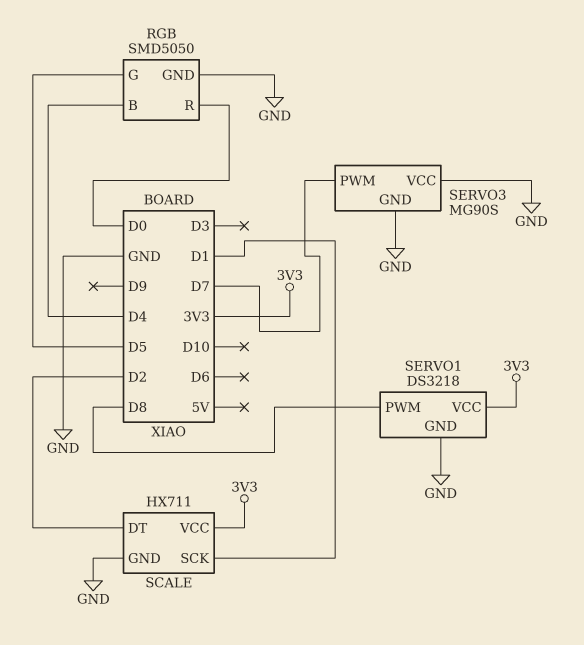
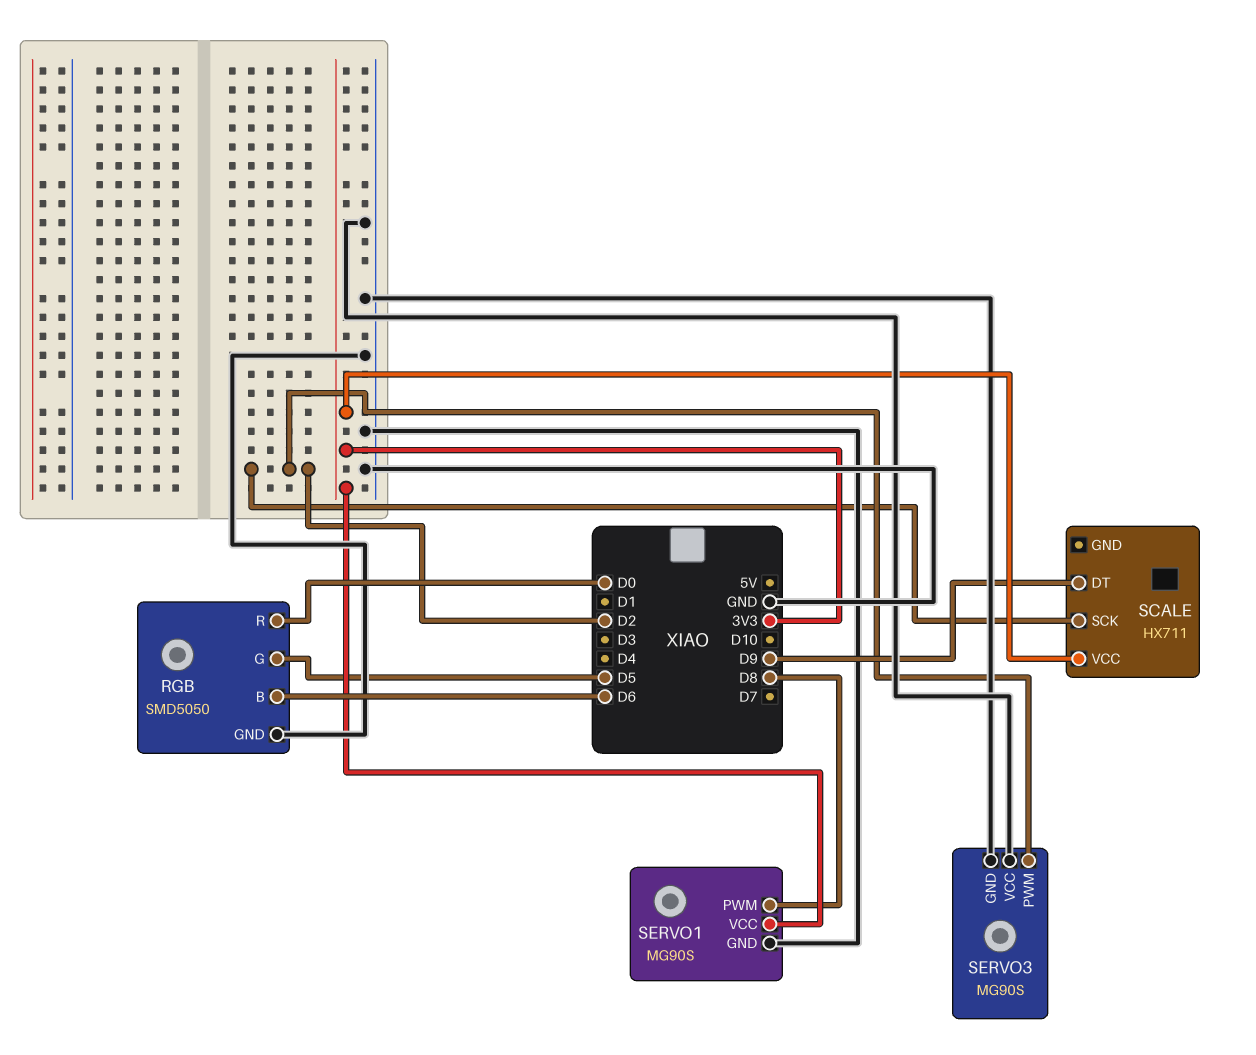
RGB pin B: D4 -> D6
SCALE pin DT: D2 -> D9
SCALE pin GND: GND -> none
SCALE pin SCK: D1 -> D2
SERVO1: DS3218 -> MG90S
SERVO3 pin PWM: D7 -> D2

